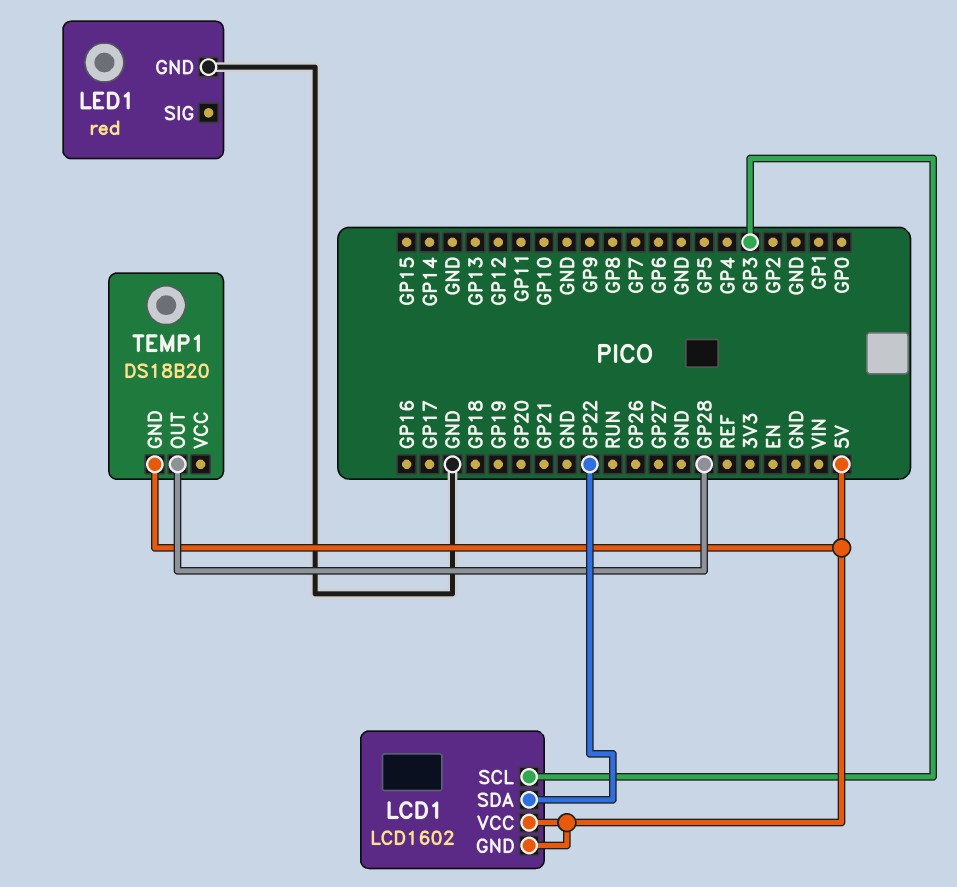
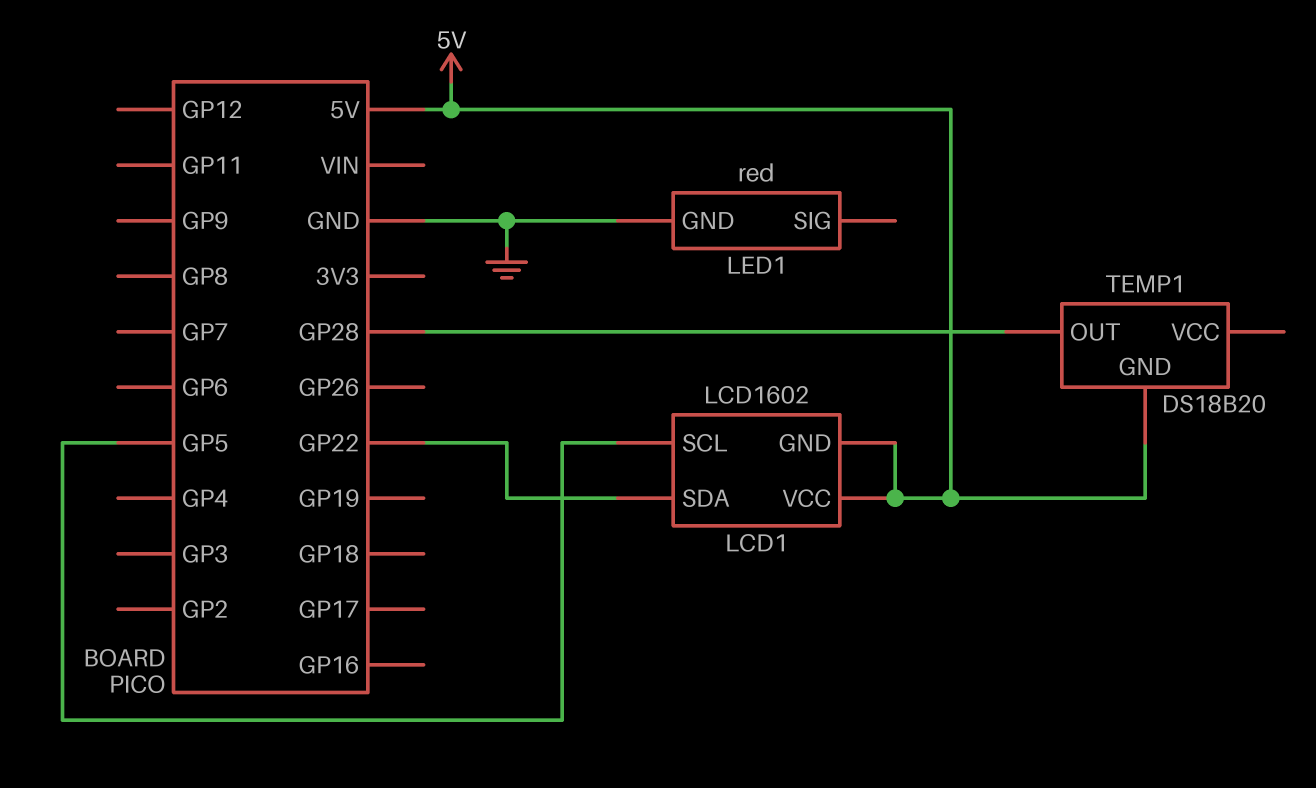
LCD1 pin SCL: GP3 -> GP5

